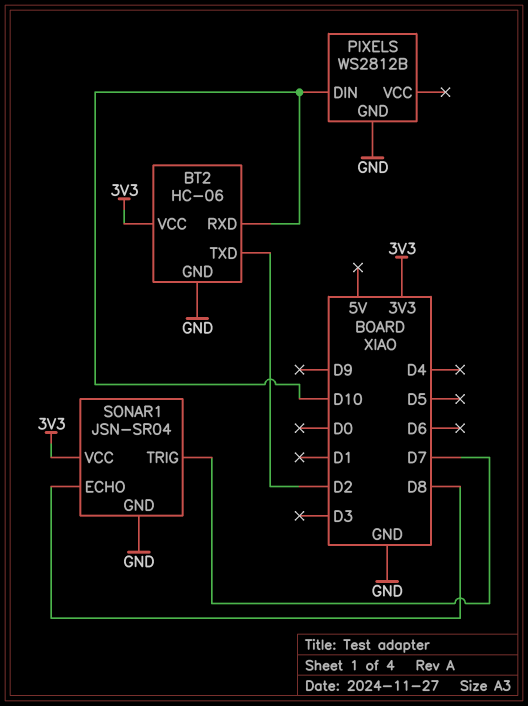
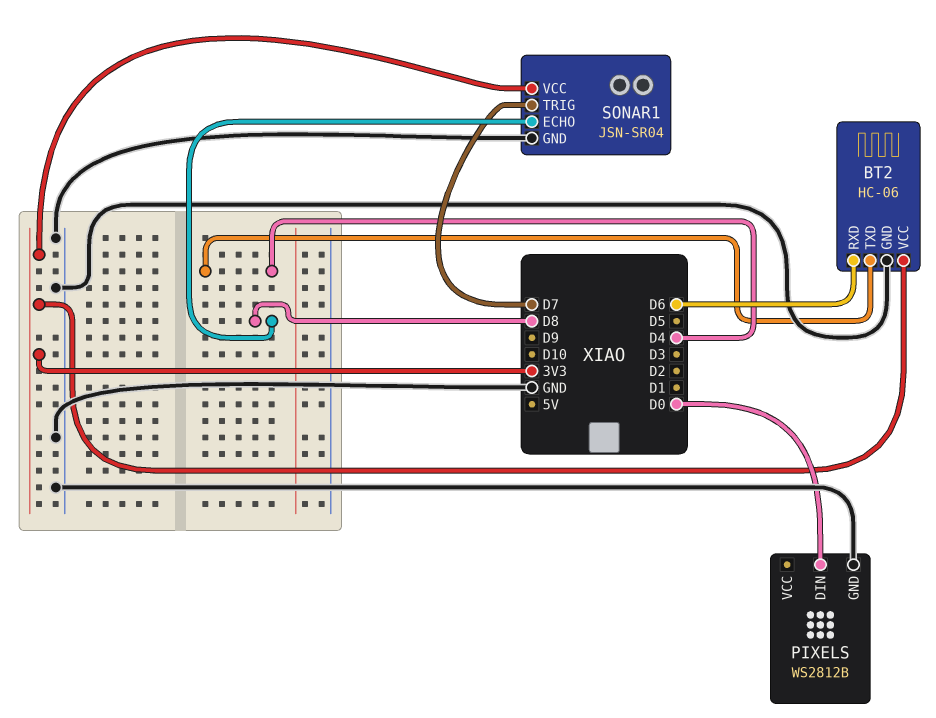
BT2 pin RXD: D10 -> D6
BT2 pin TXD: D2 -> D4
PIXELS pin DIN: D10 -> D0

